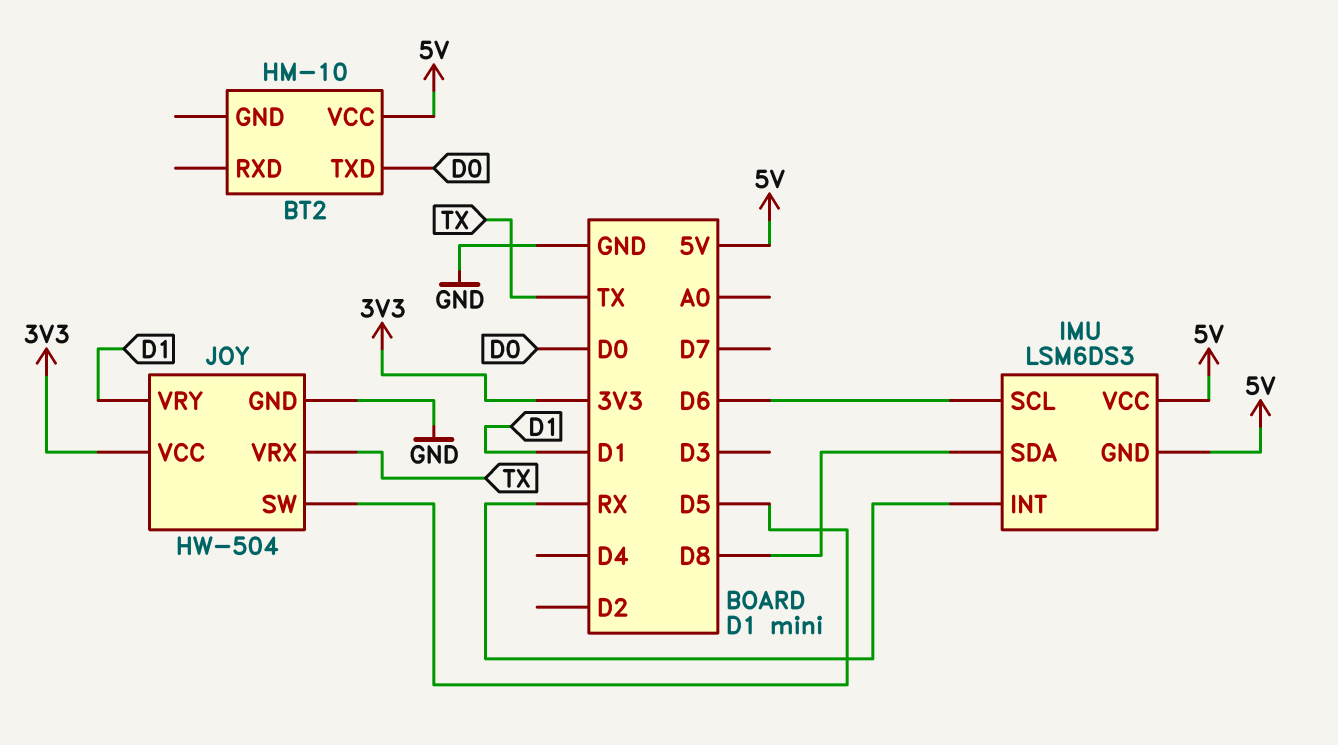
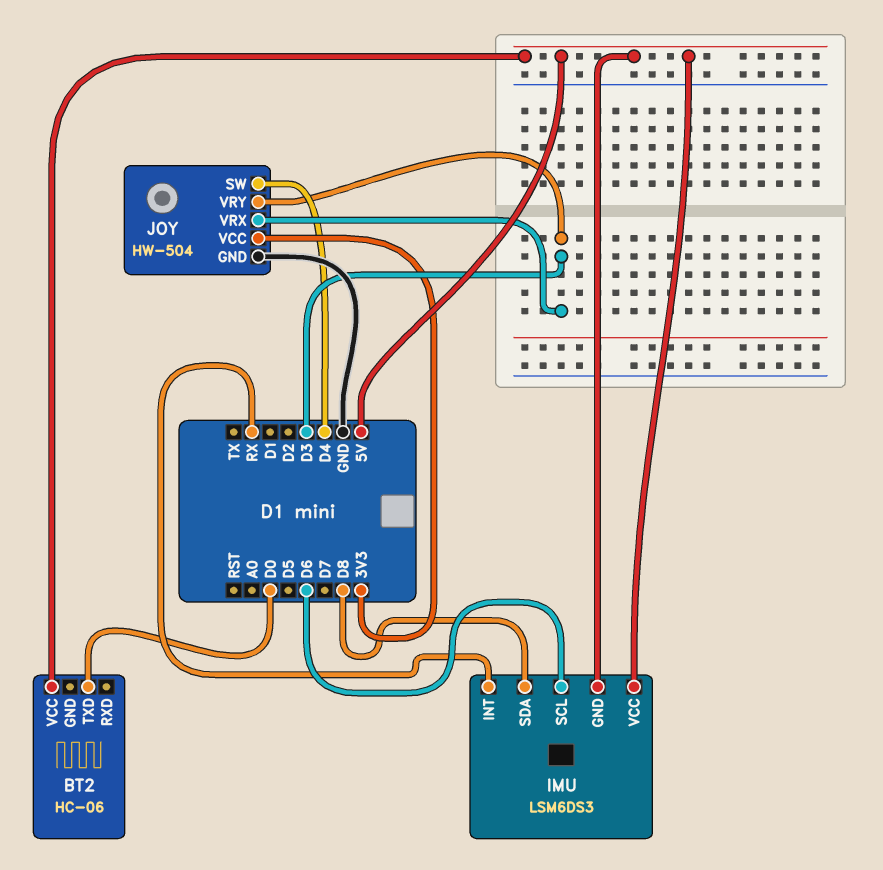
BT2: HM-10 -> HC-06
JOY pin SW: D5 -> D4
JOY pin VRX: TX -> D3
JOY pin VRY: D1 -> D3

